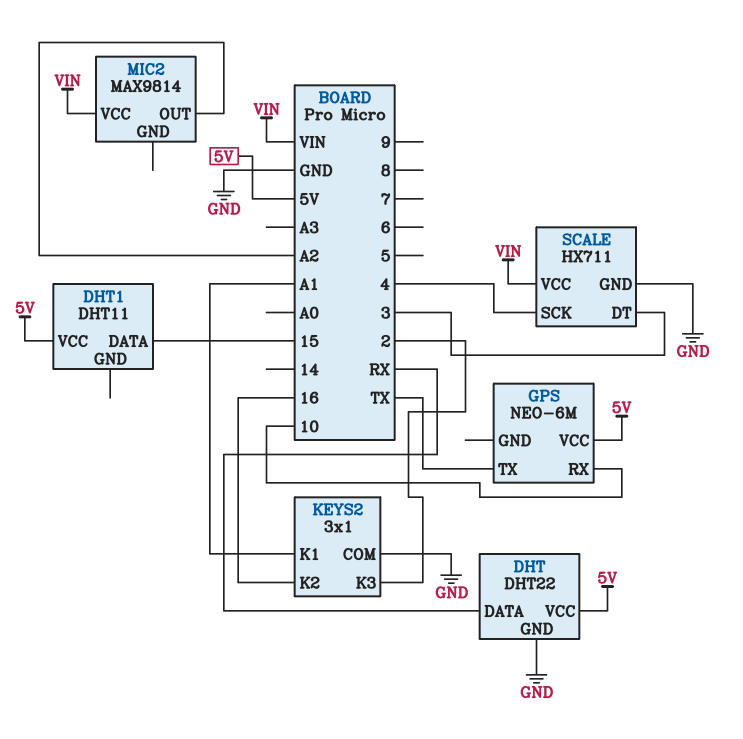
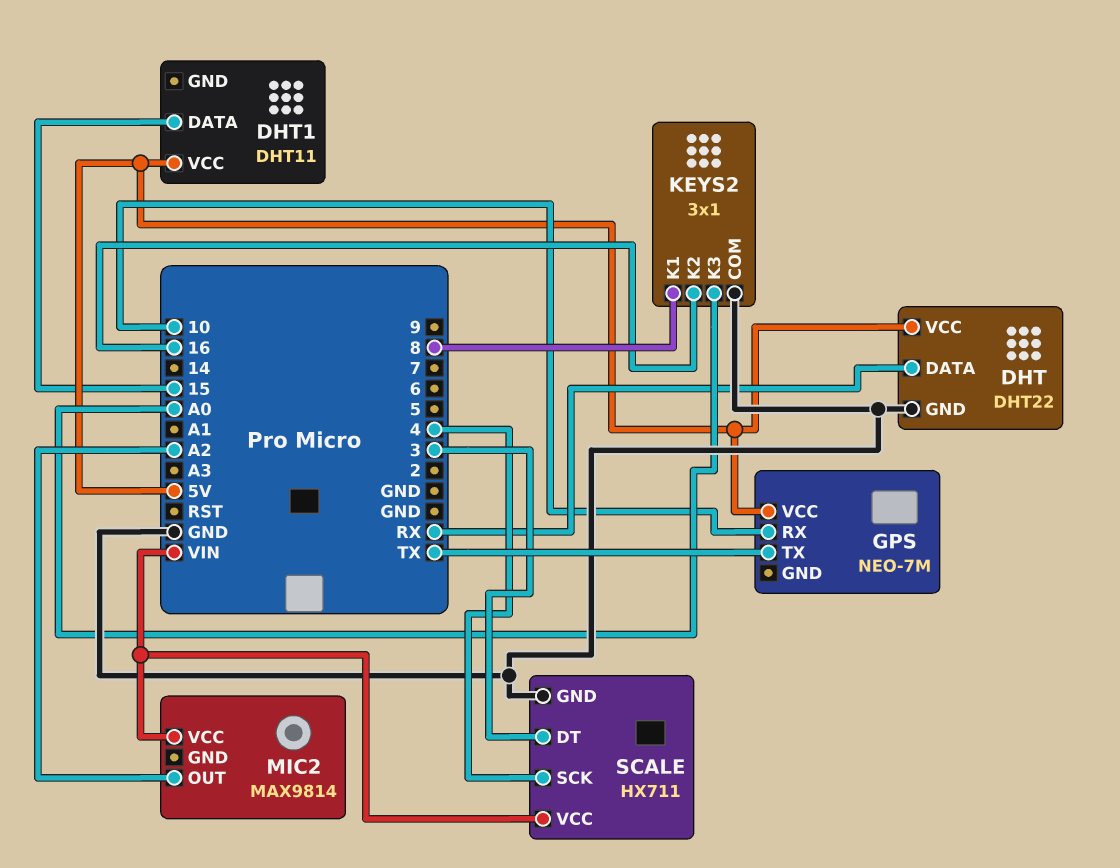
GPS: NEO-6M -> NEO-7M
KEYS2 pin K1: A1 -> 8
KEYS2 pin K3: 2 -> A0

